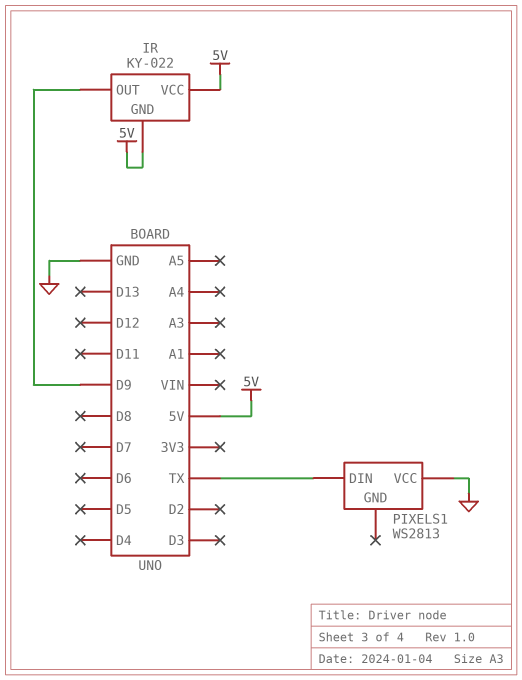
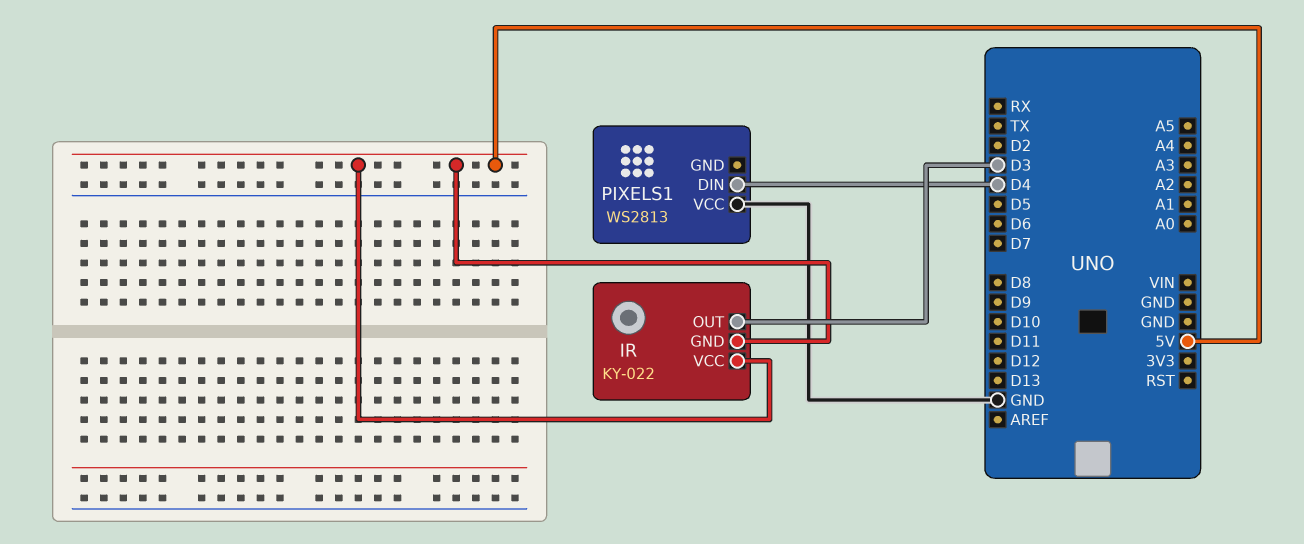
IR pin OUT: D9 -> D3
PIXELS1 pin DIN: TX -> D4

